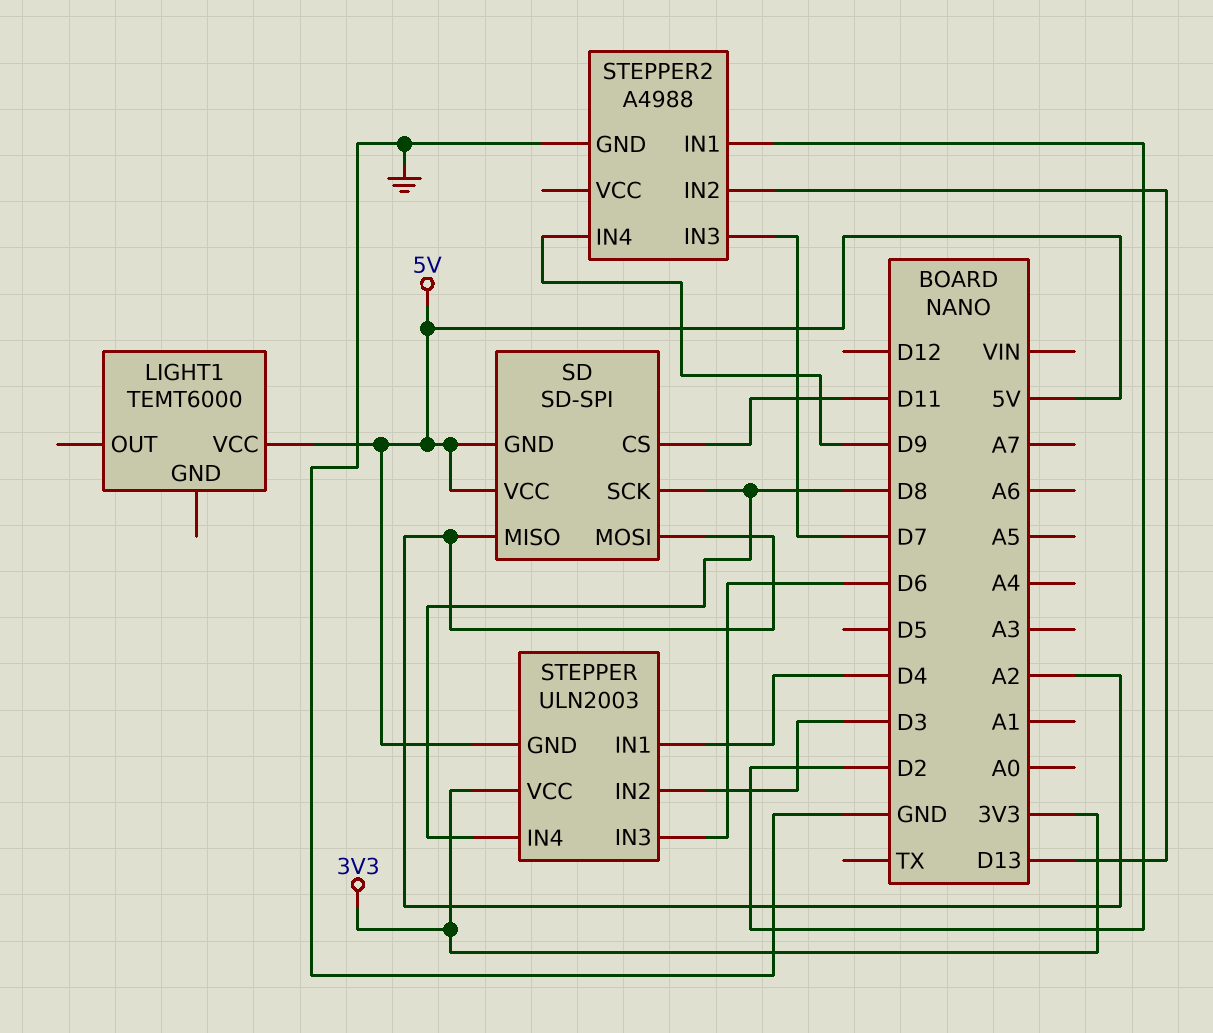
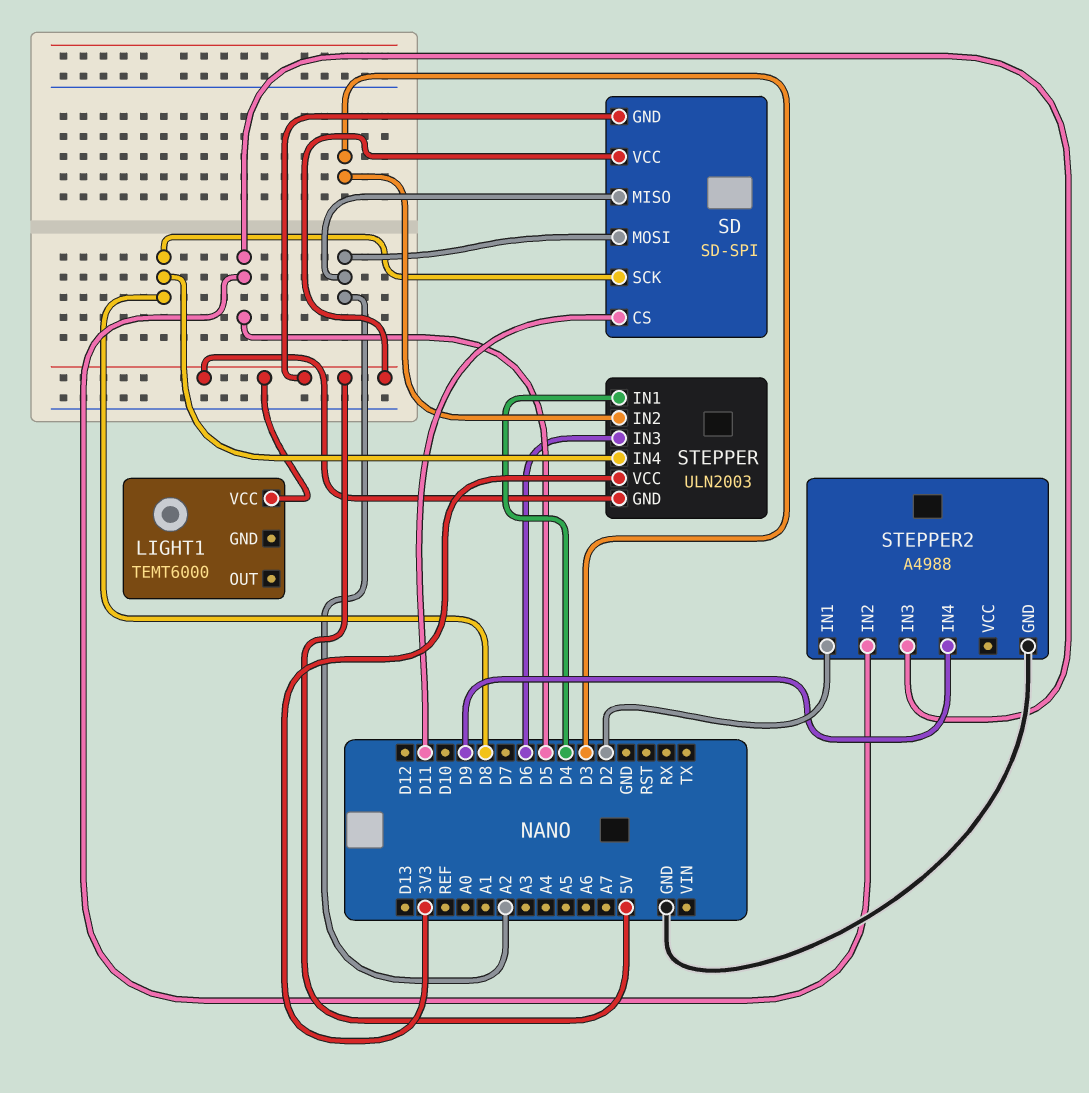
STEPPER2 pin IN2: D13 -> D5
STEPPER2 pin IN3: D7 -> D5

